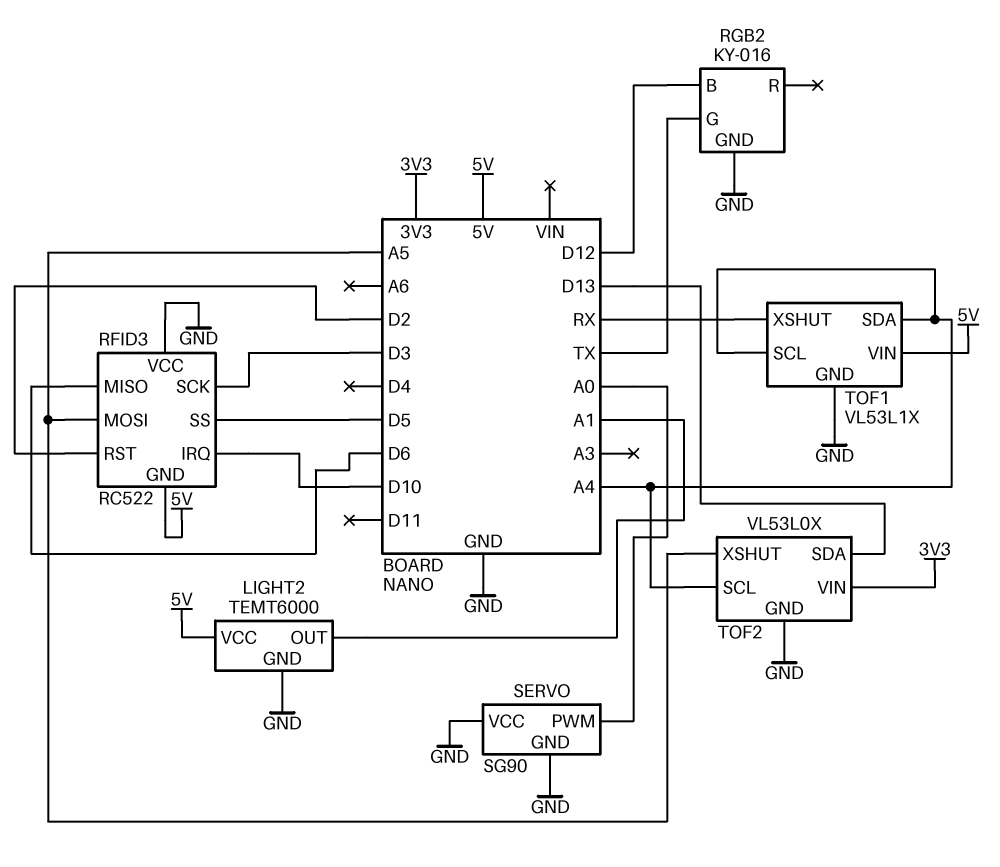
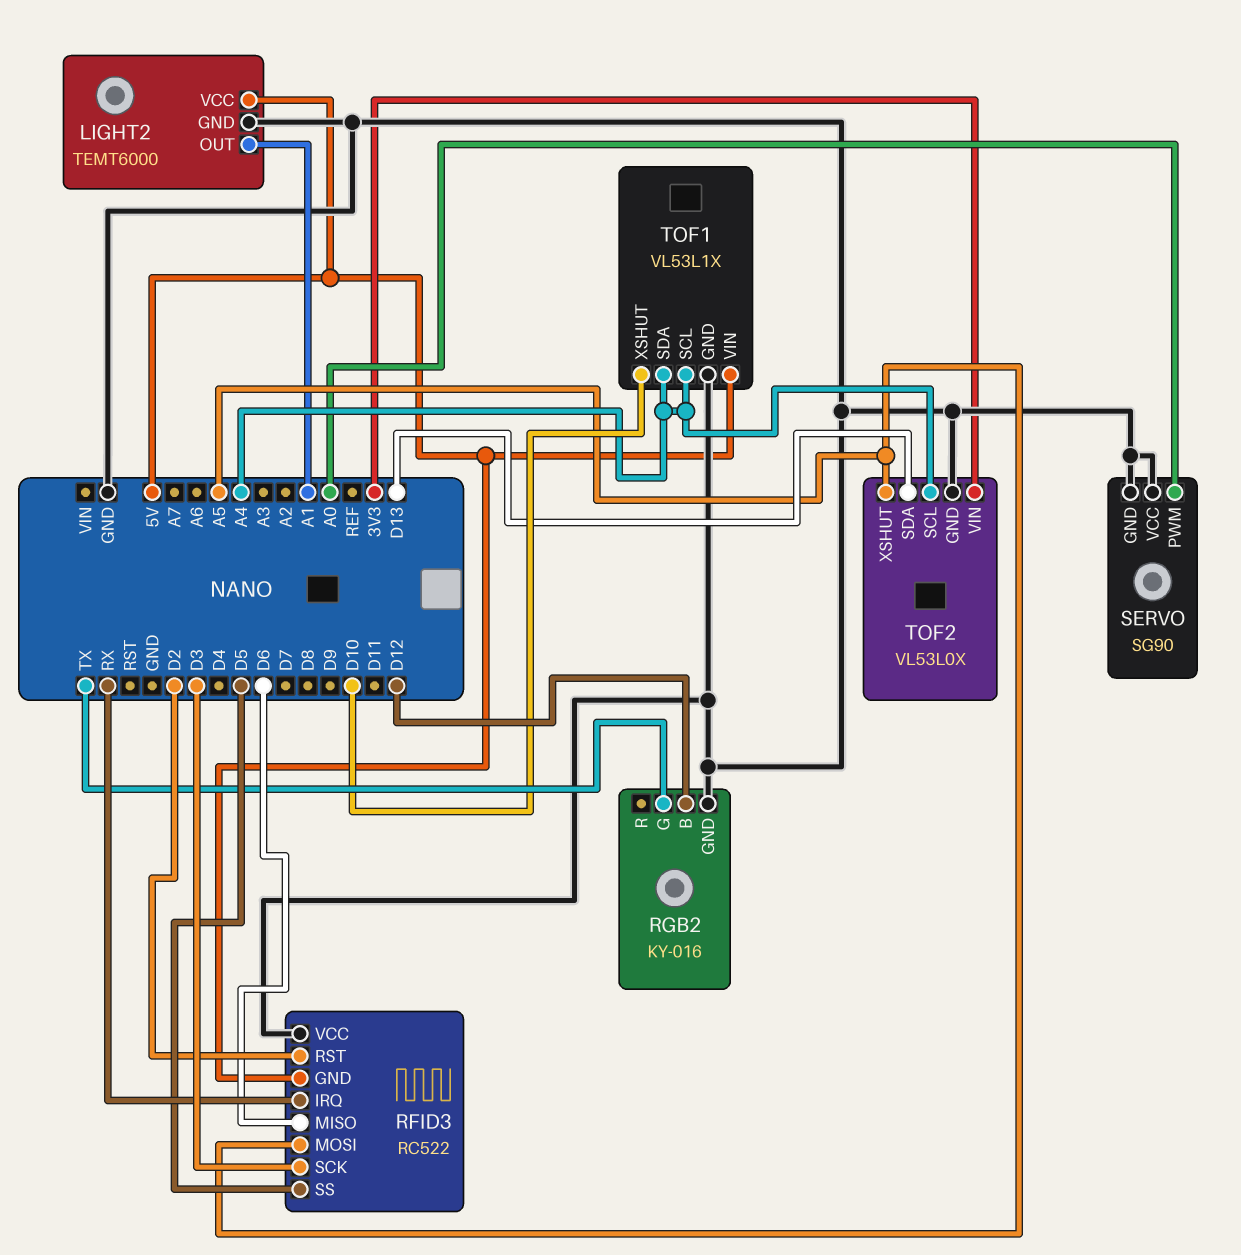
RFID3 pin IRQ: D10 -> RX
TOF1 pin XSHUT: RX -> D10

